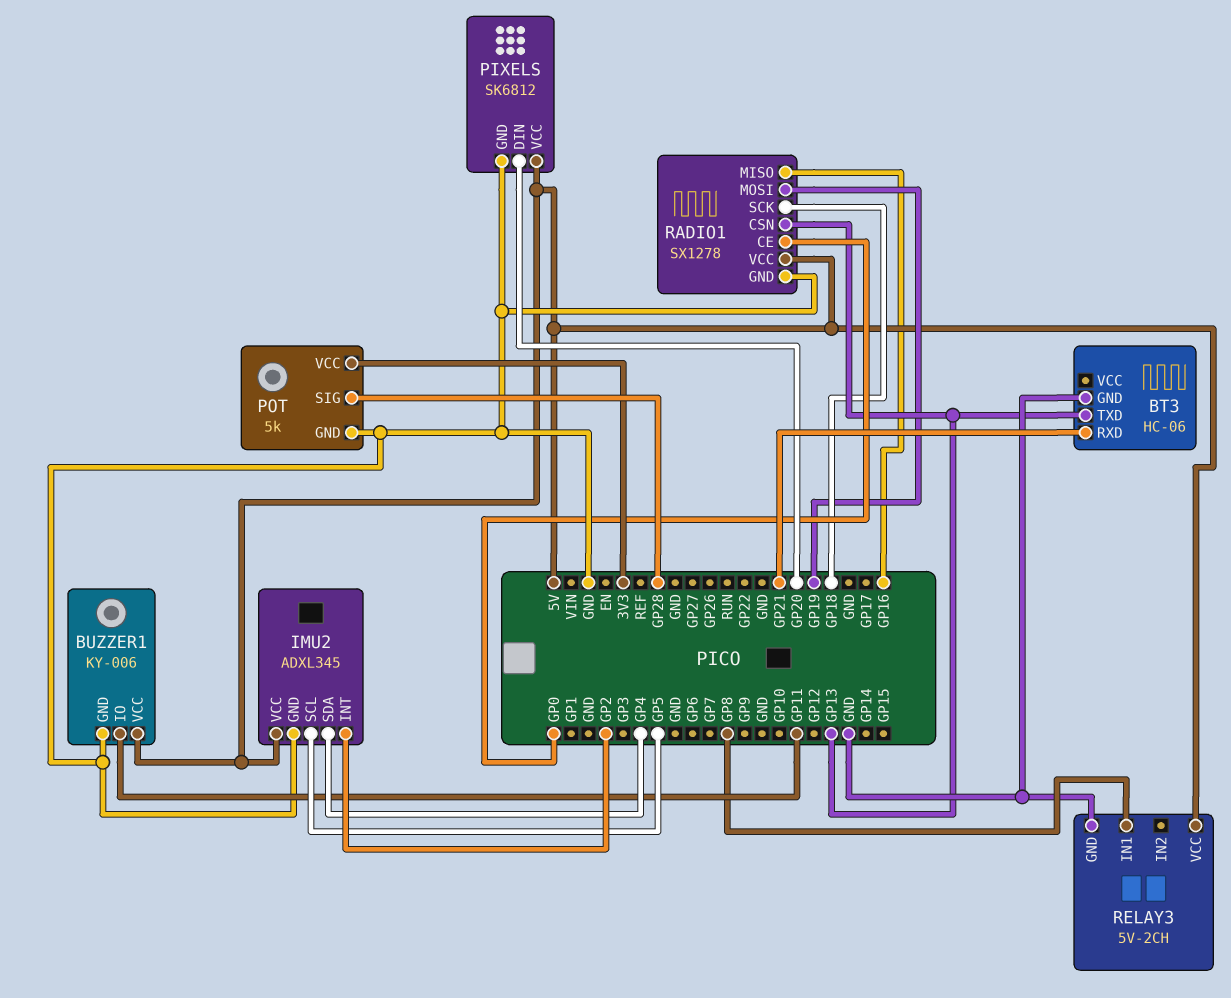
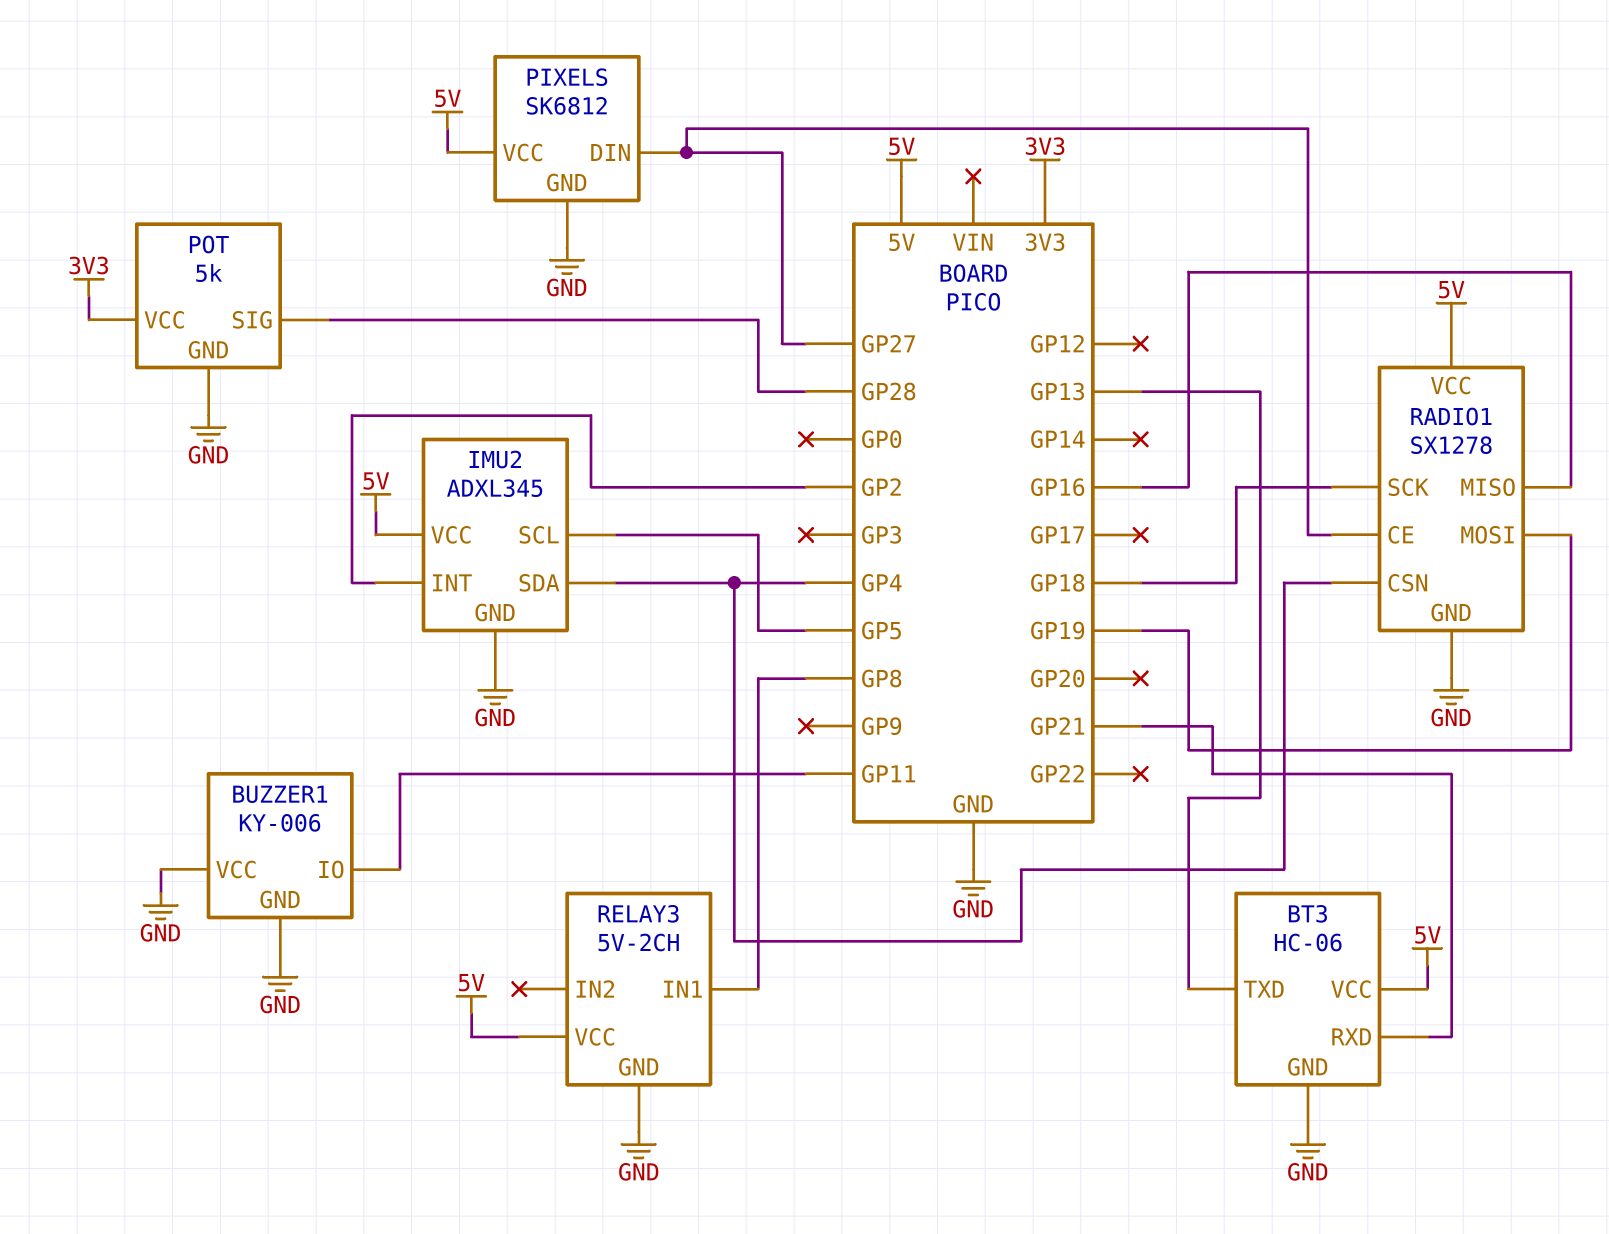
BT3 pin VCC: none -> 5V
BUZZER1 pin VCC: 5V -> GND
PIXELS pin DIN: GP20 -> GP27
RADIO1 pin CE: GP0 -> GP27
RADIO1 pin CSN: GP13 -> GP4

